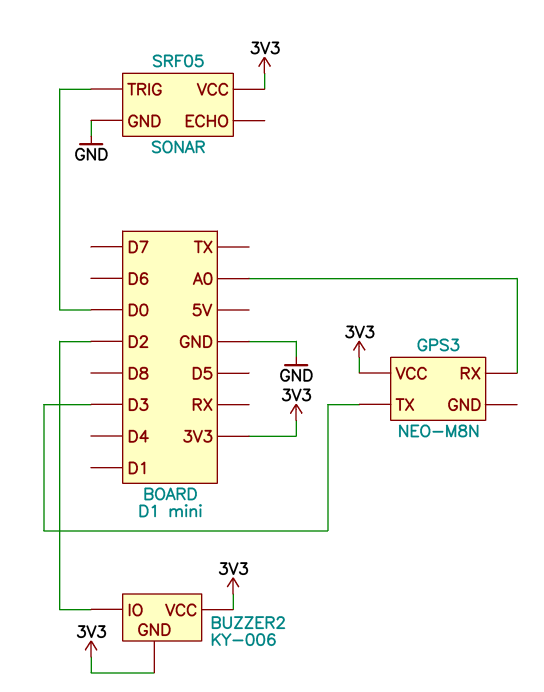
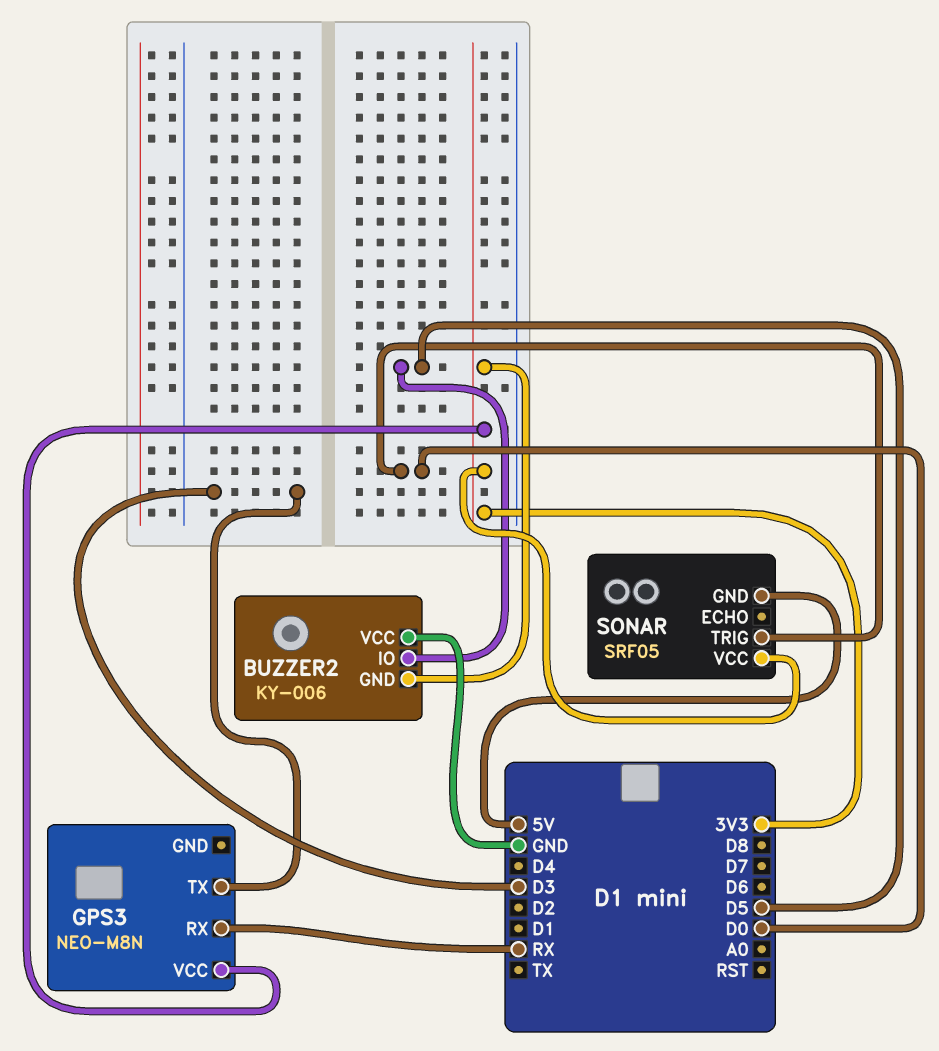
BUZZER2 pin IO: D2 -> D5
BUZZER2 pin VCC: 3V3 -> GND
GPS3 pin RX: A0 -> RX
SONAR pin GND: GND -> 5V

